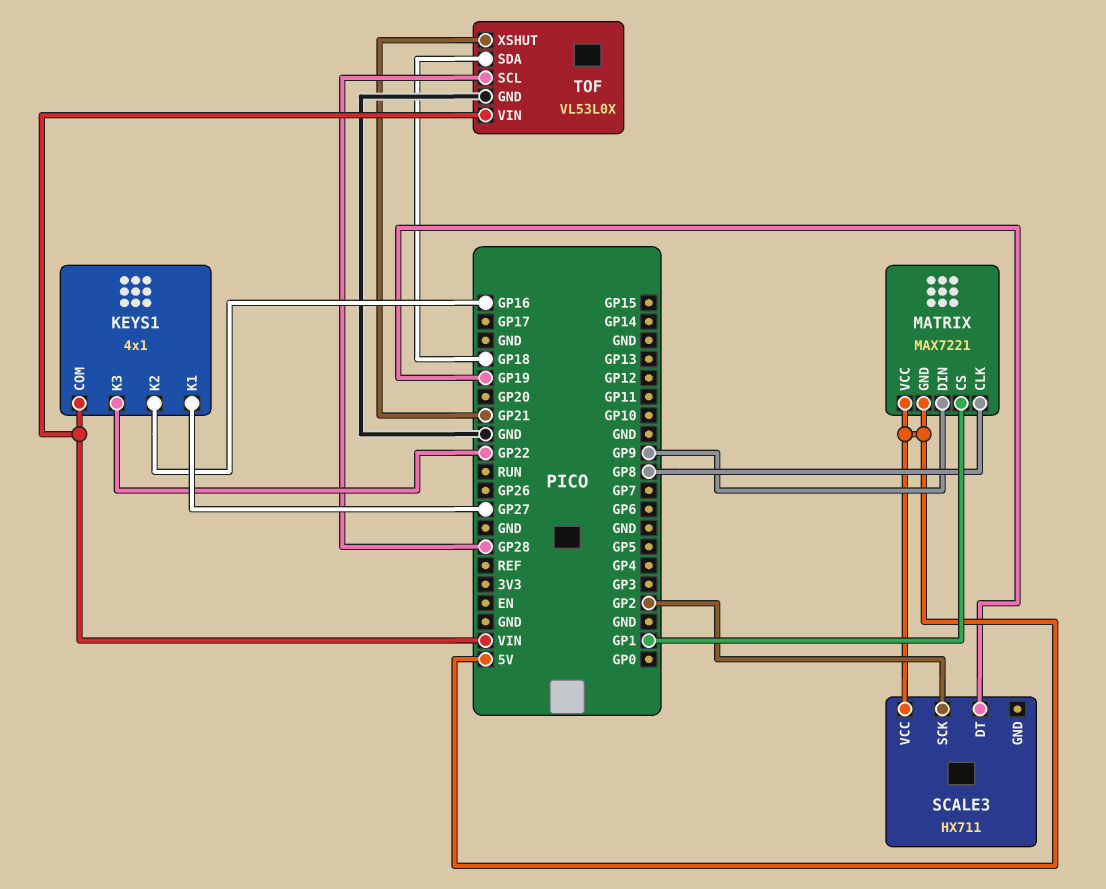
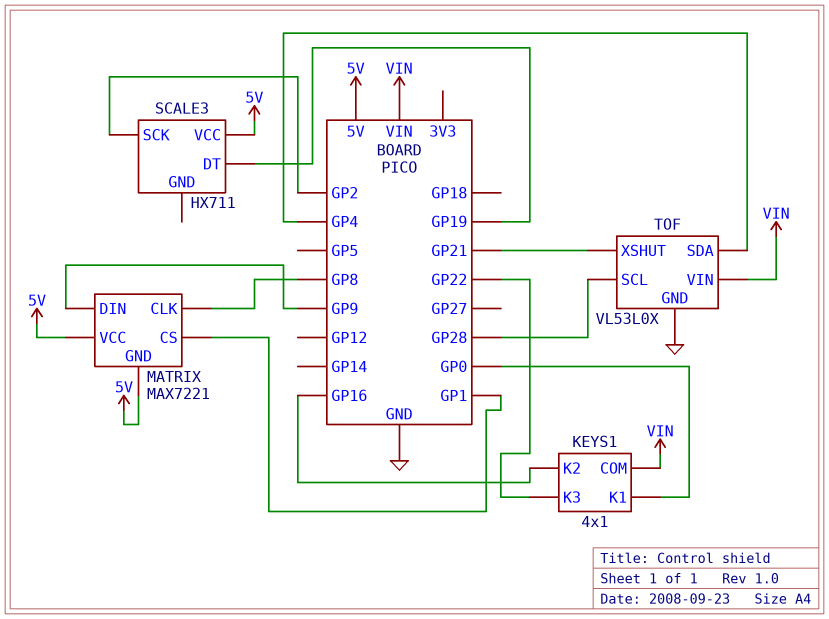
KEYS1 pin K1: GP27 -> GP0
TOF pin SDA: GP18 -> GP4

